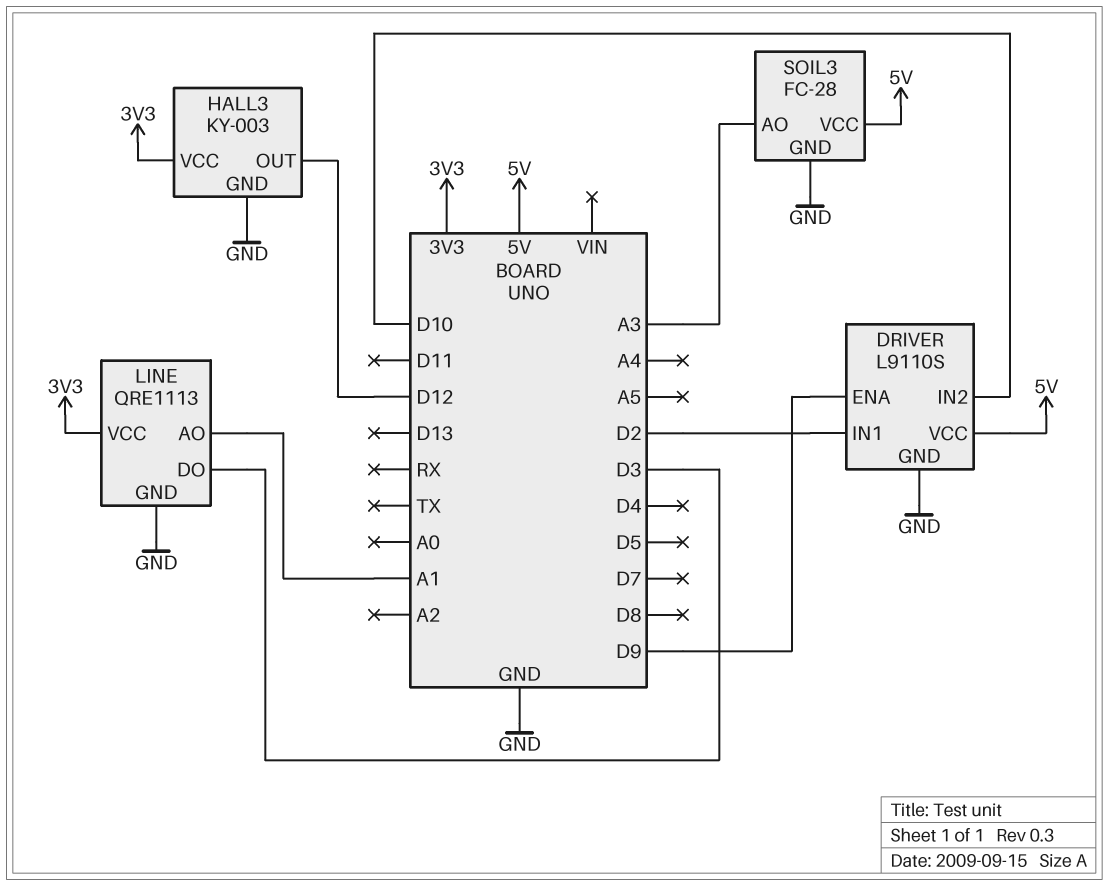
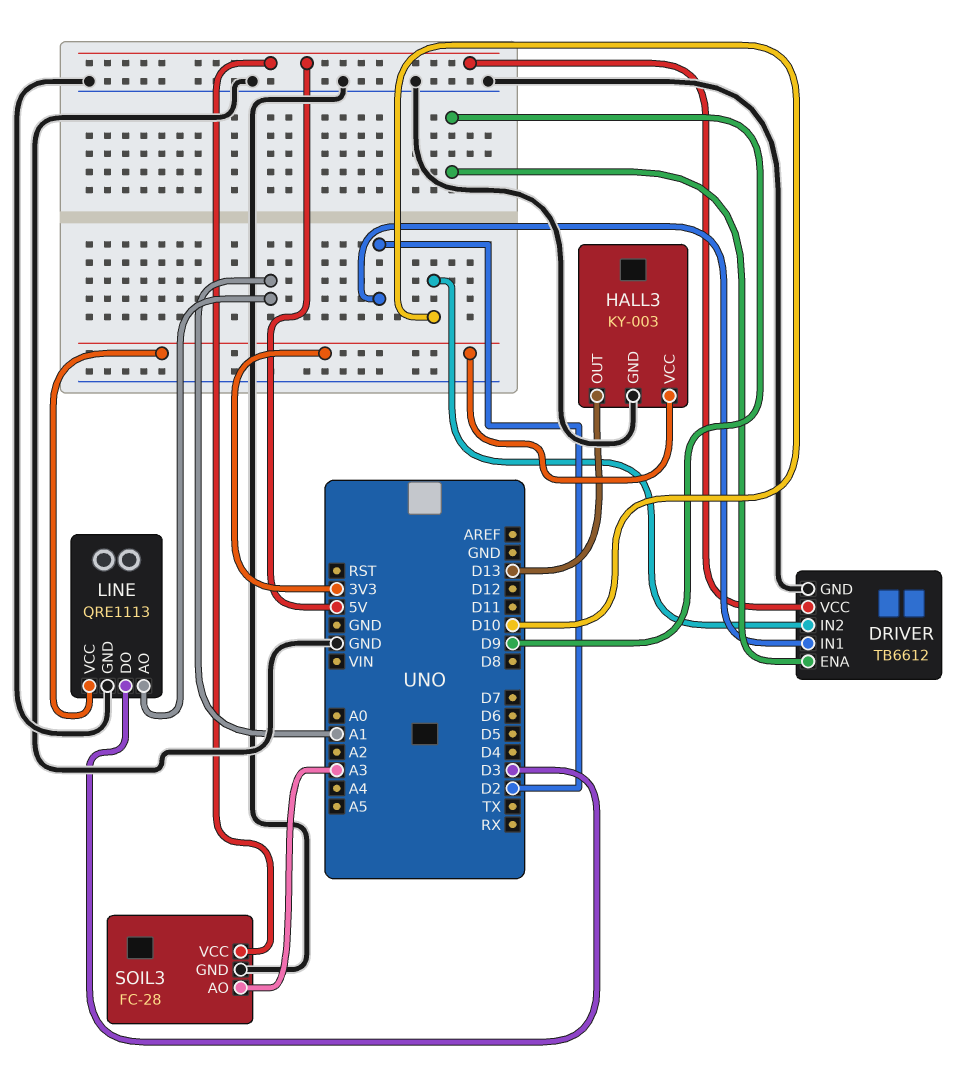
DRIVER: L9110S -> TB6612
HALL3 pin OUT: D12 -> D13

